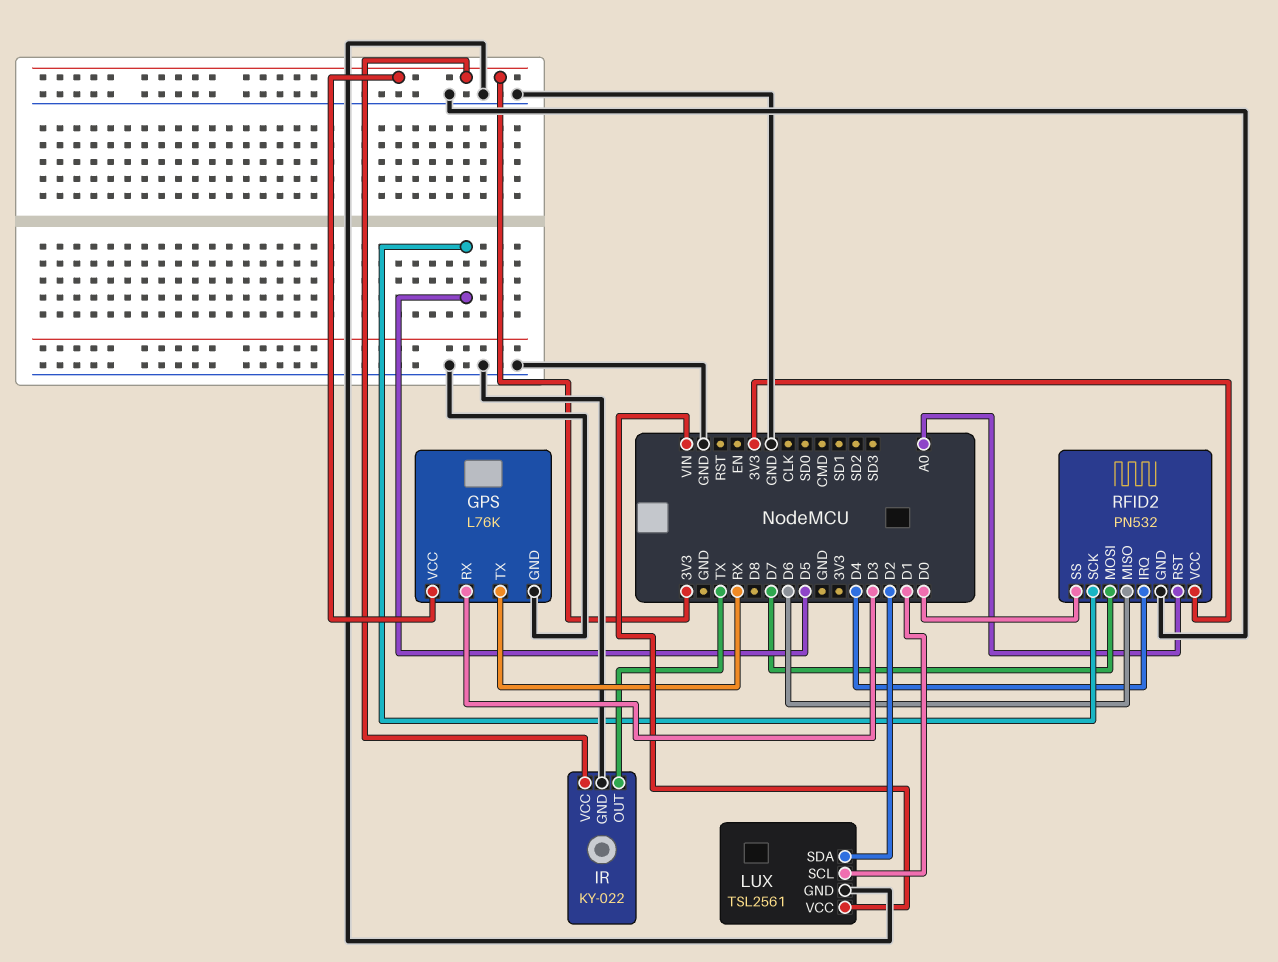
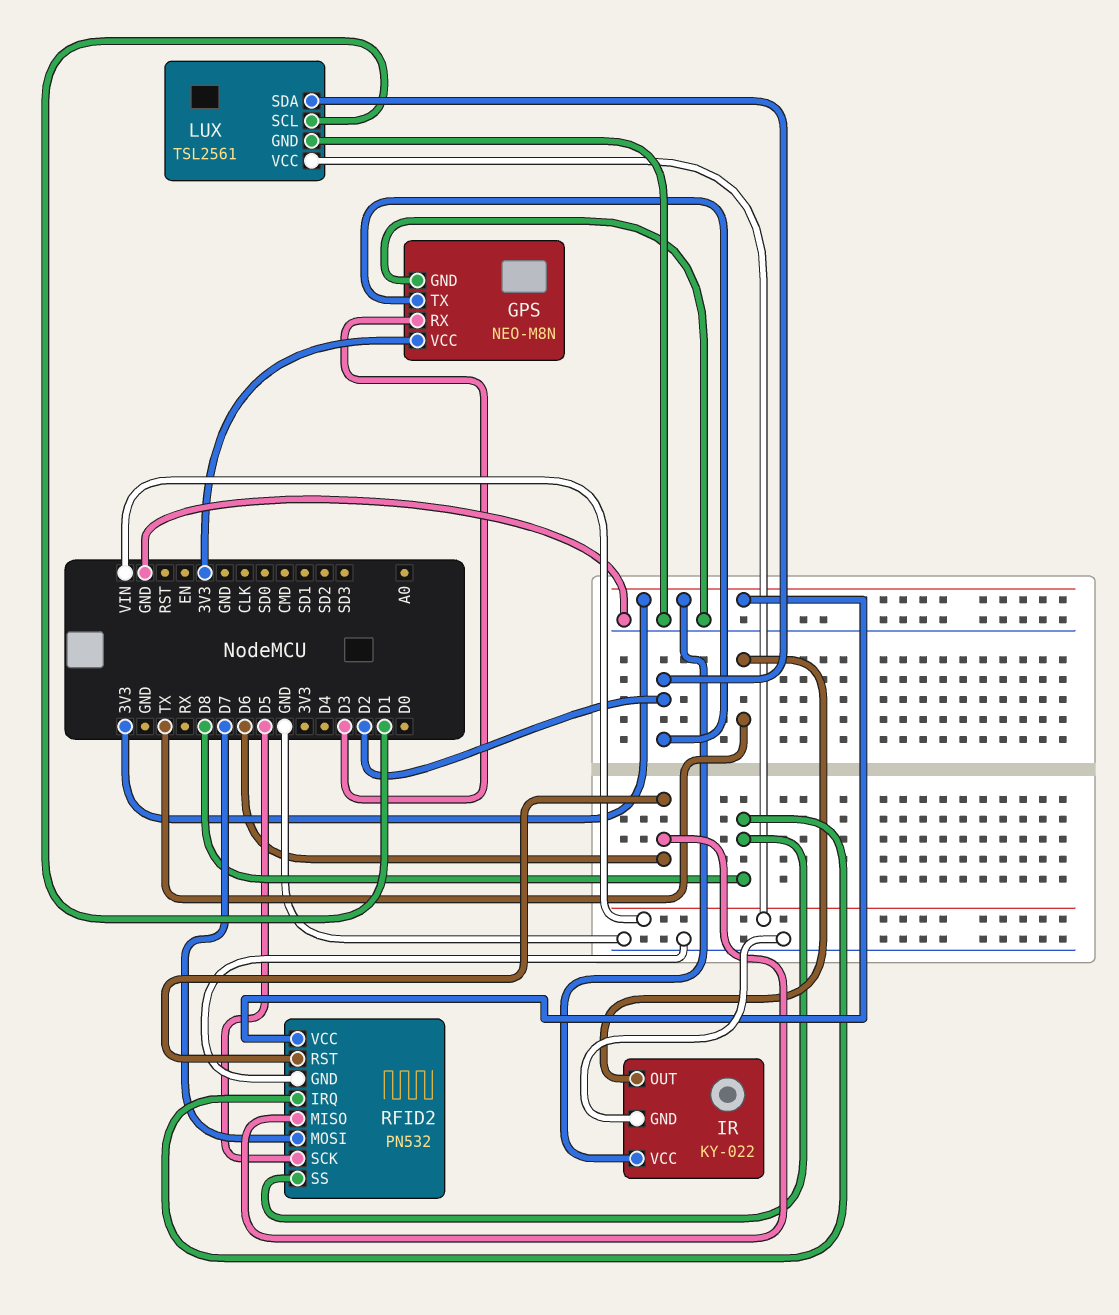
GPS: L76K -> NEO-M8N
GPS pin TX: RX -> D2
RFID2 pin IRQ: D4 -> D8
RFID2 pin RST: A0 -> D6
RFID2 pin SS: D0 -> D8

